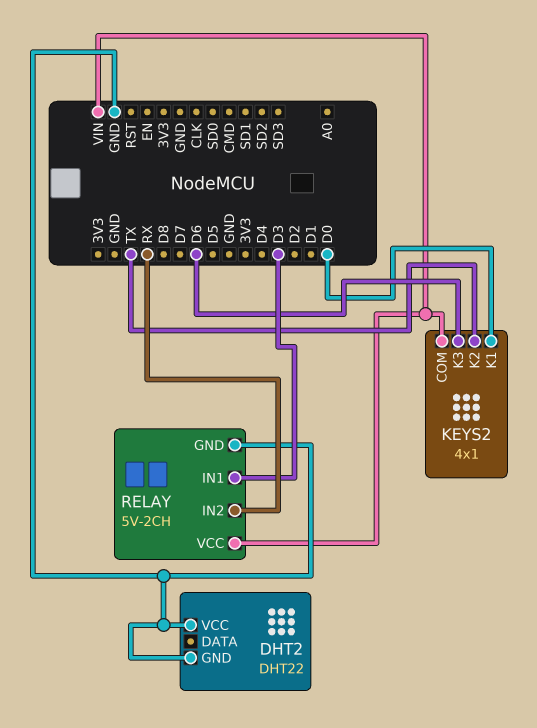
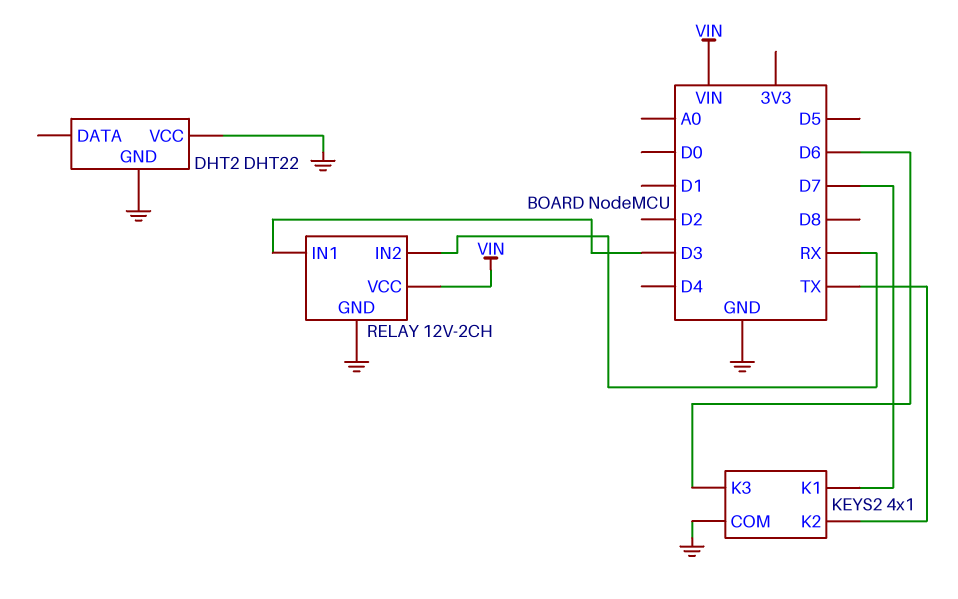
KEYS2 pin COM: VIN -> GND
KEYS2 pin K1: D0 -> D7
RELAY: 5V-2CH -> 12V-2CH

